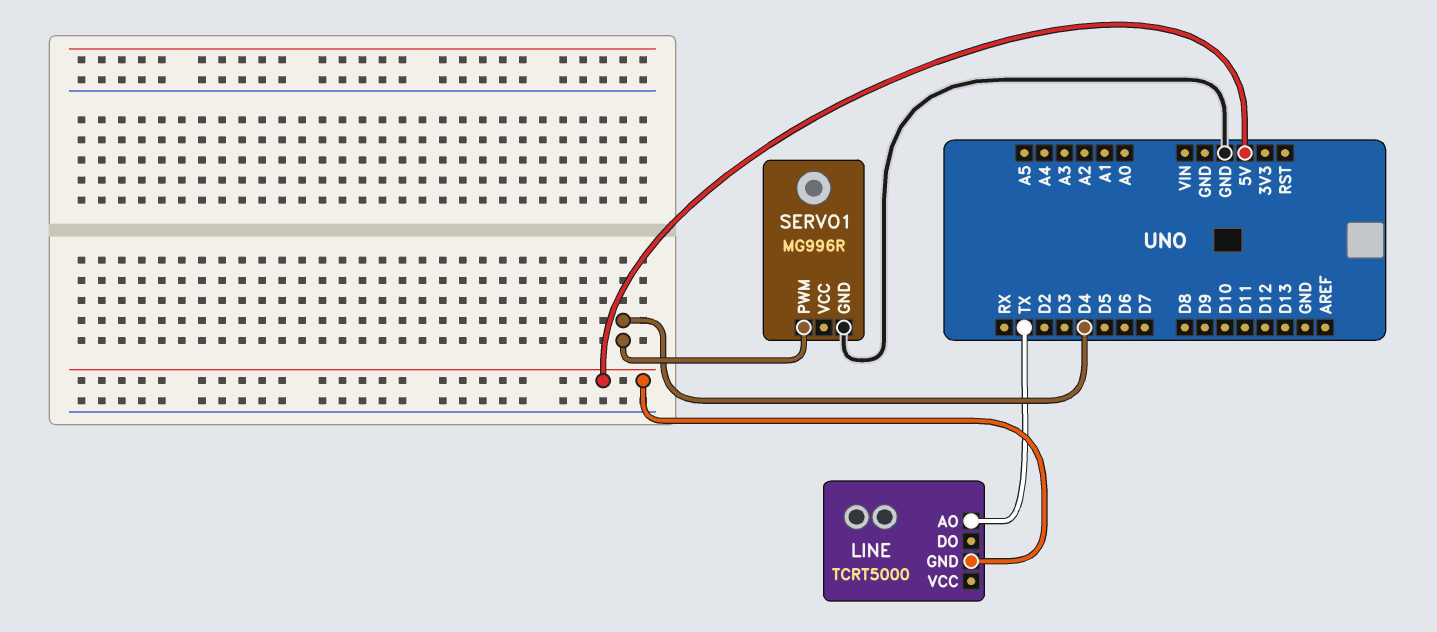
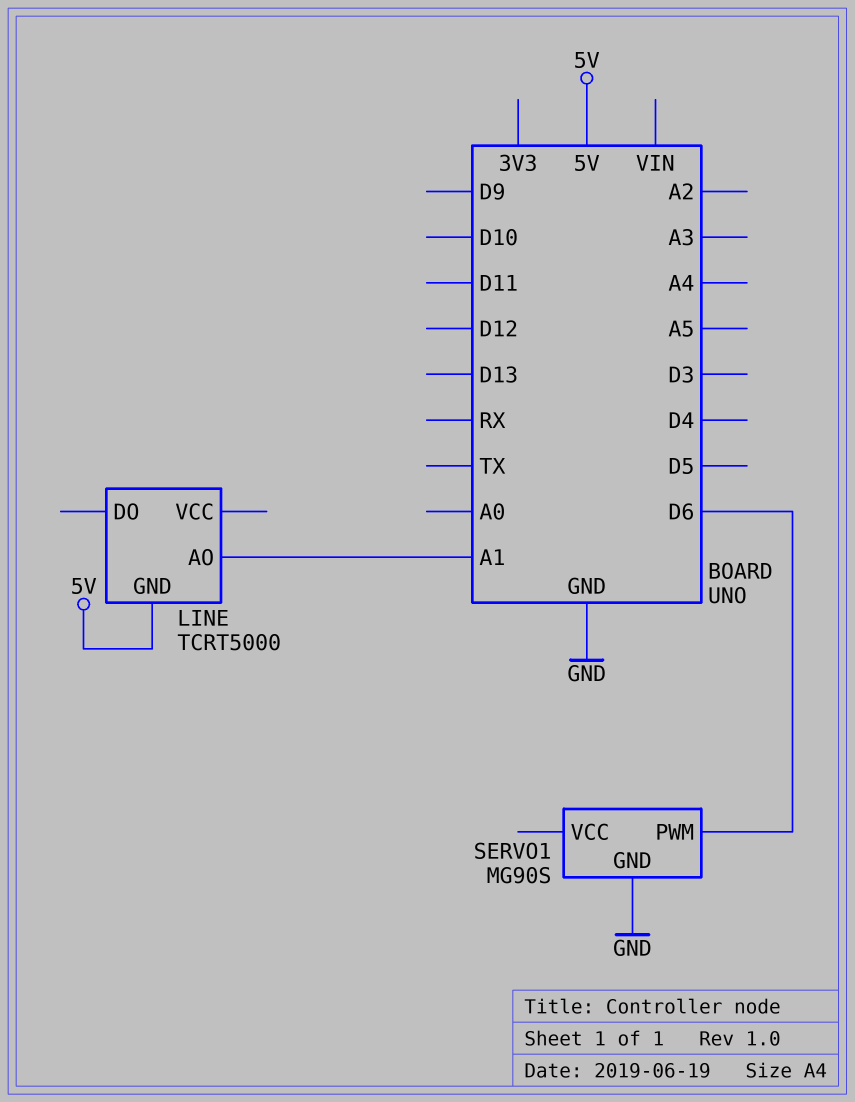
LINE pin AO: TX -> A1
SERVO1: MG996R -> MG90S
SERVO1 pin PWM: D4 -> D6

